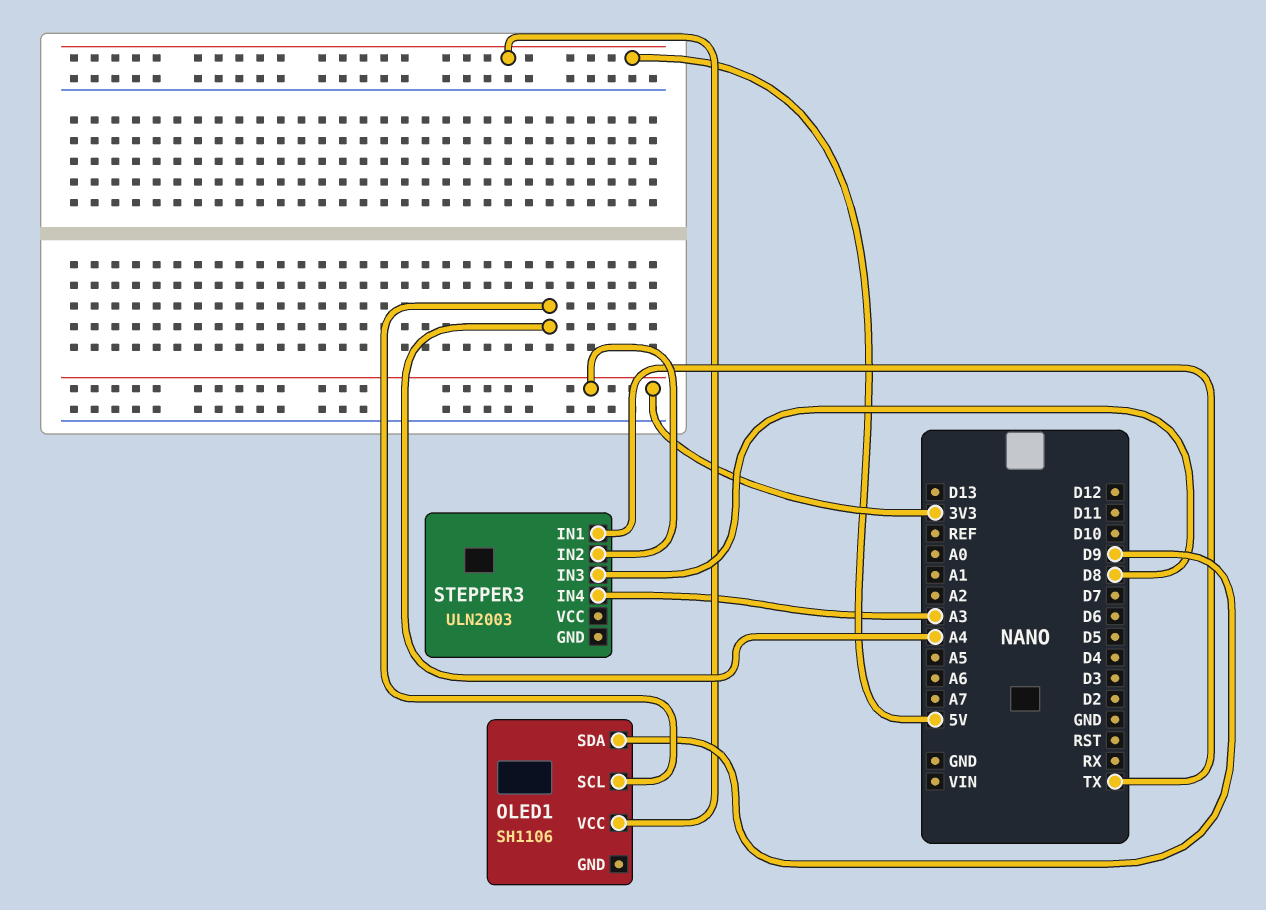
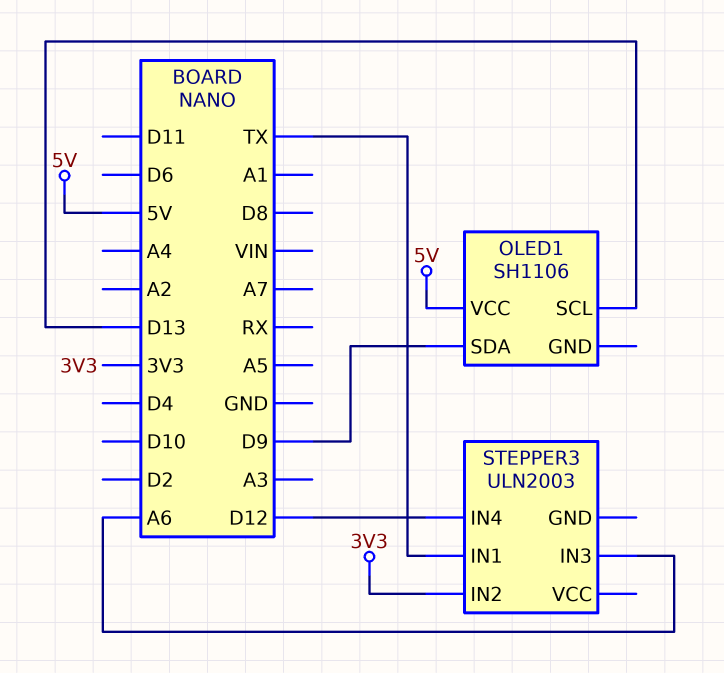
OLED1 pin SCL: A4 -> D13
STEPPER3 pin IN3: D8 -> A6
STEPPER3 pin IN4: A3 -> D12

